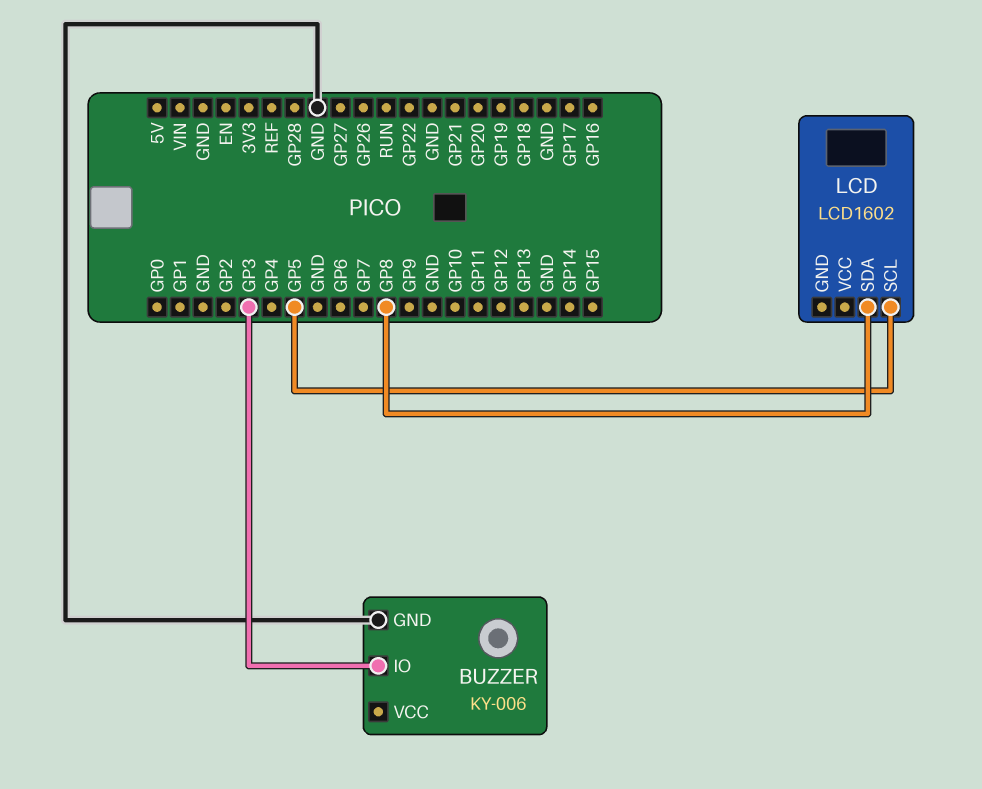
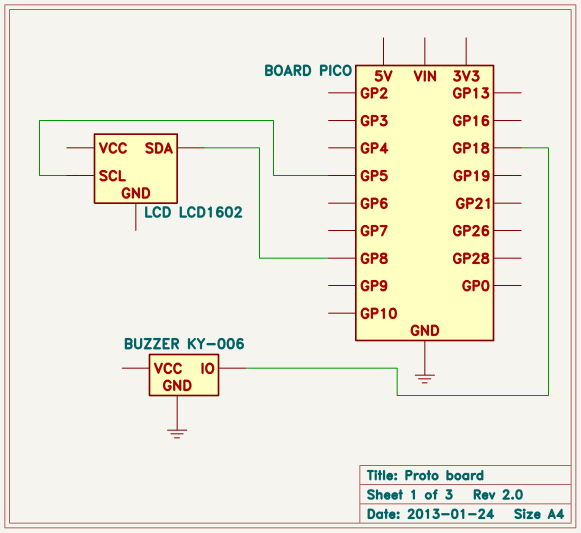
BUZZER pin IO: GP3 -> GP18

